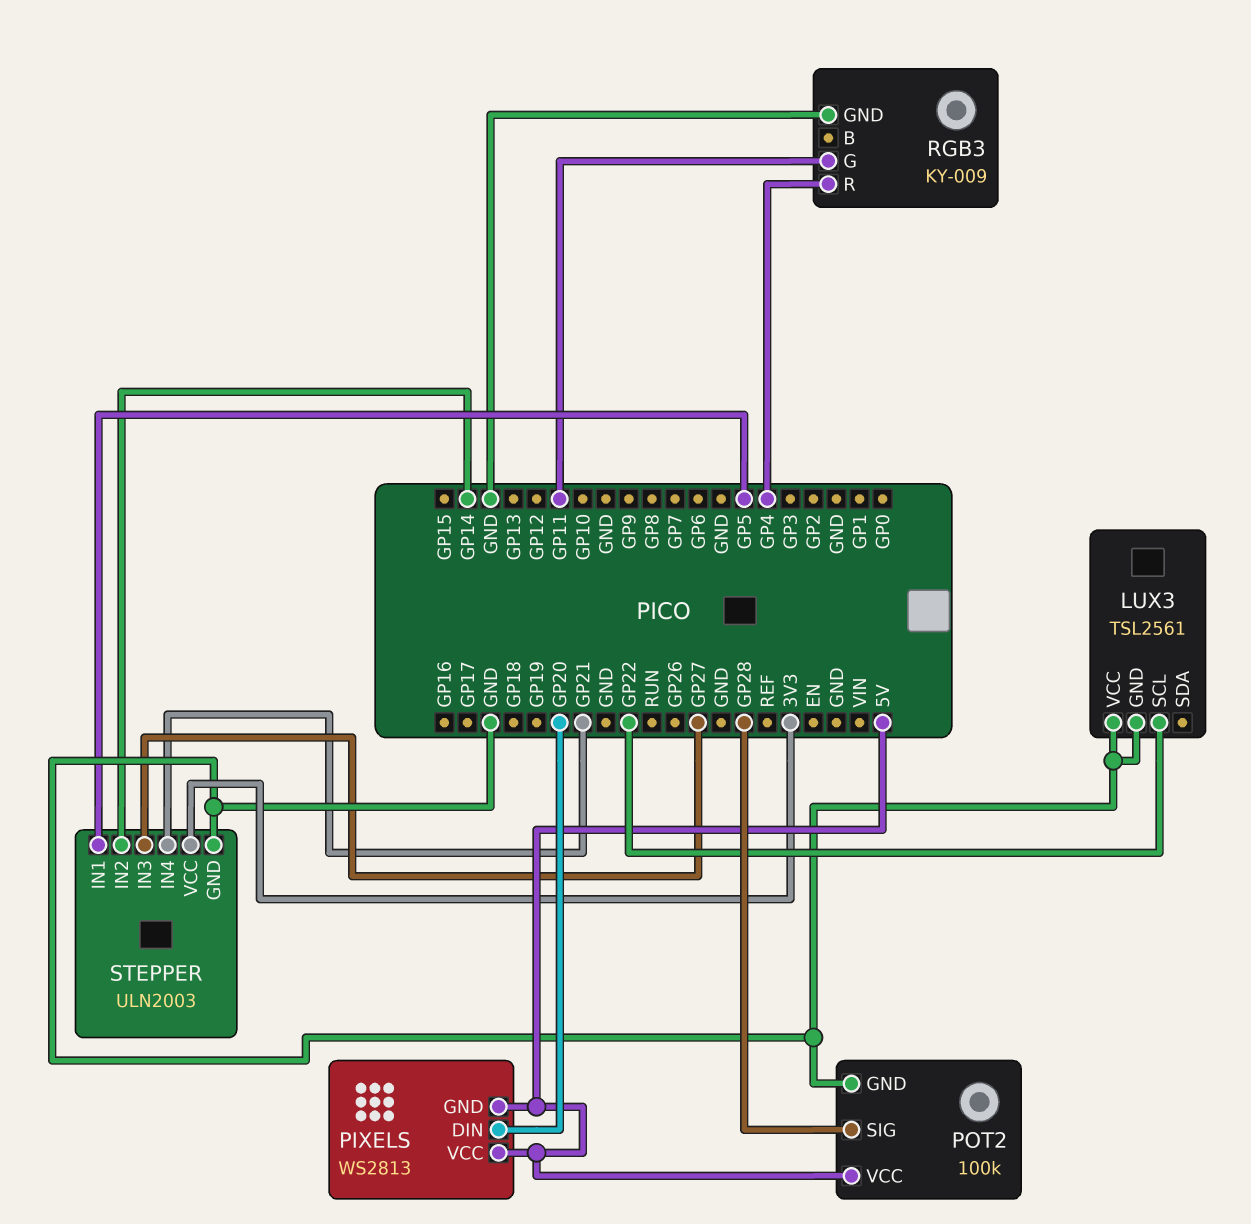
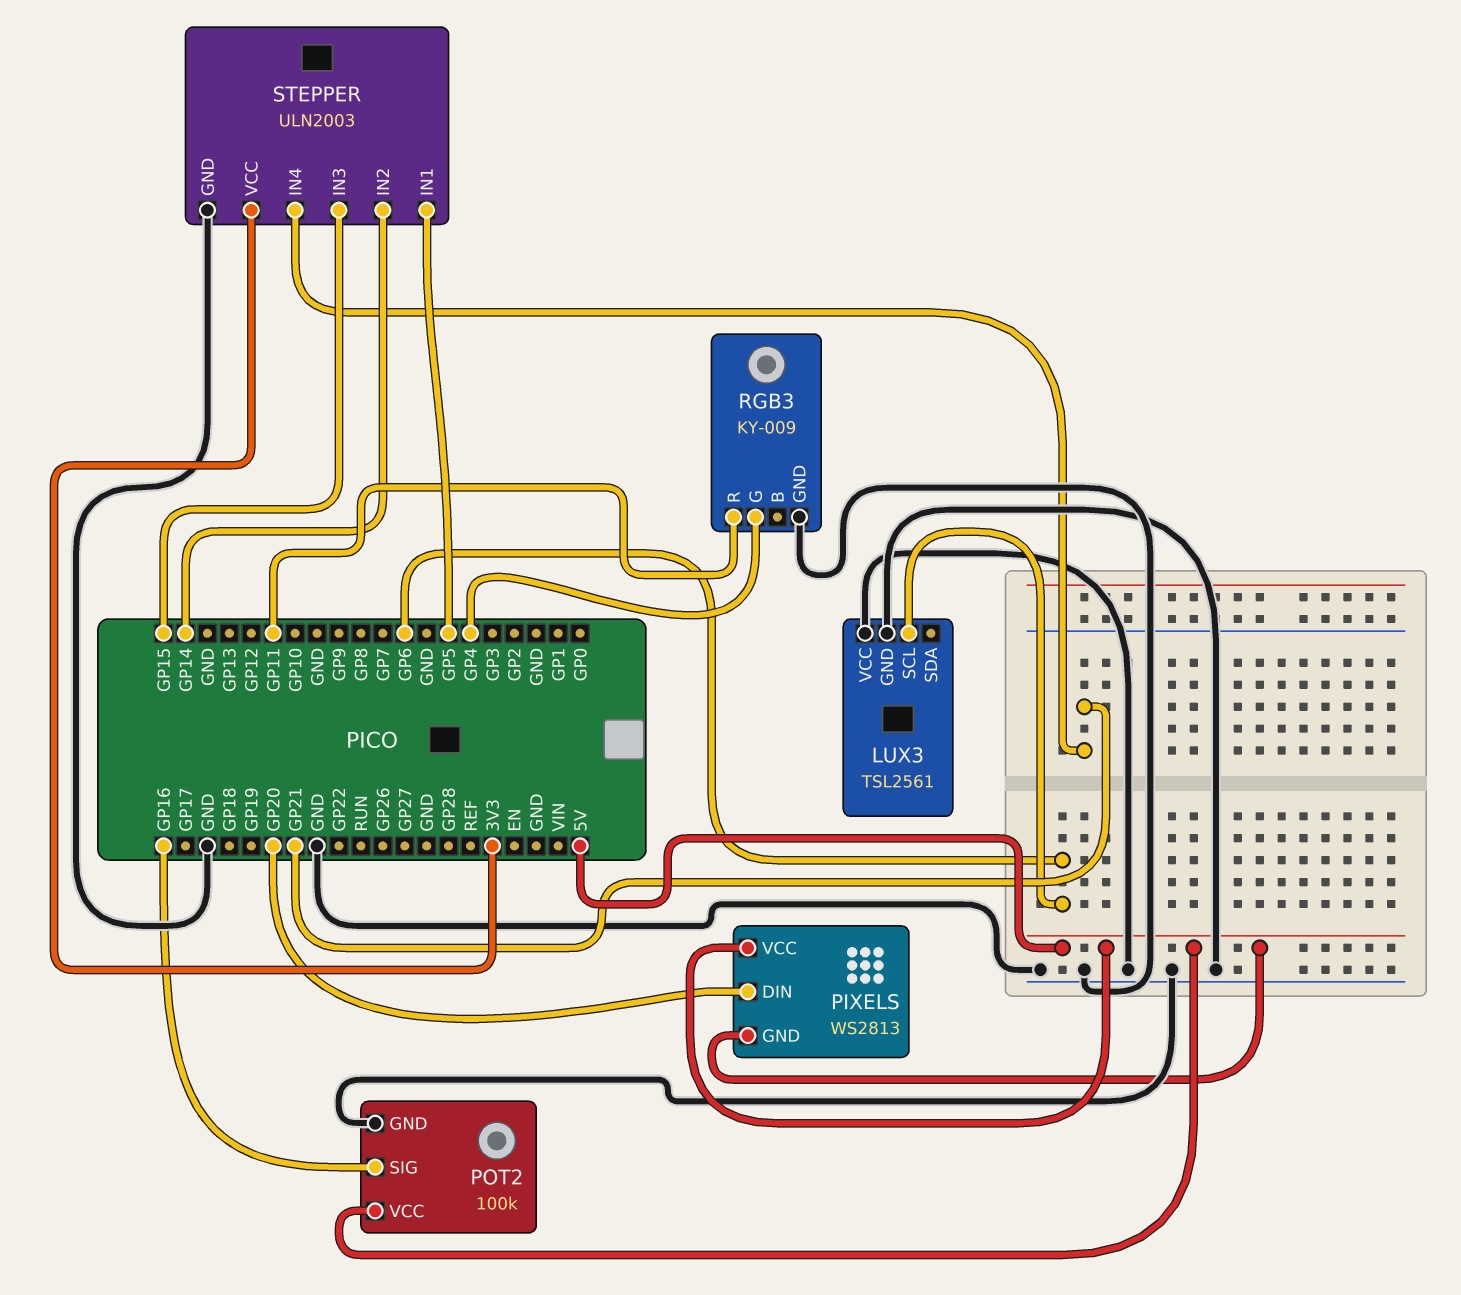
LUX3 pin SCL: GP22 -> GP6
POT2 pin SIG: GP28 -> GP16
RGB3 pin G: GP11 -> GP4
RGB3 pin R: GP4 -> GP11
STEPPER pin IN3: GP27 -> GP15

